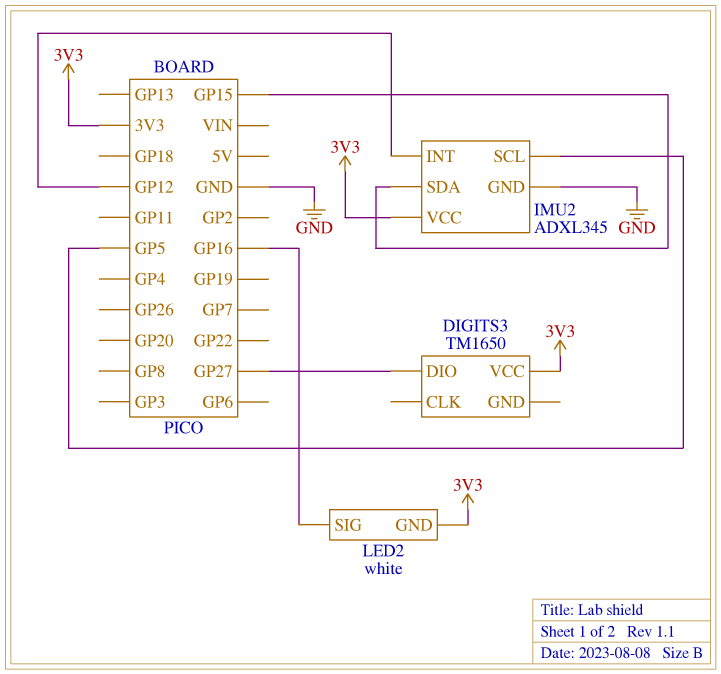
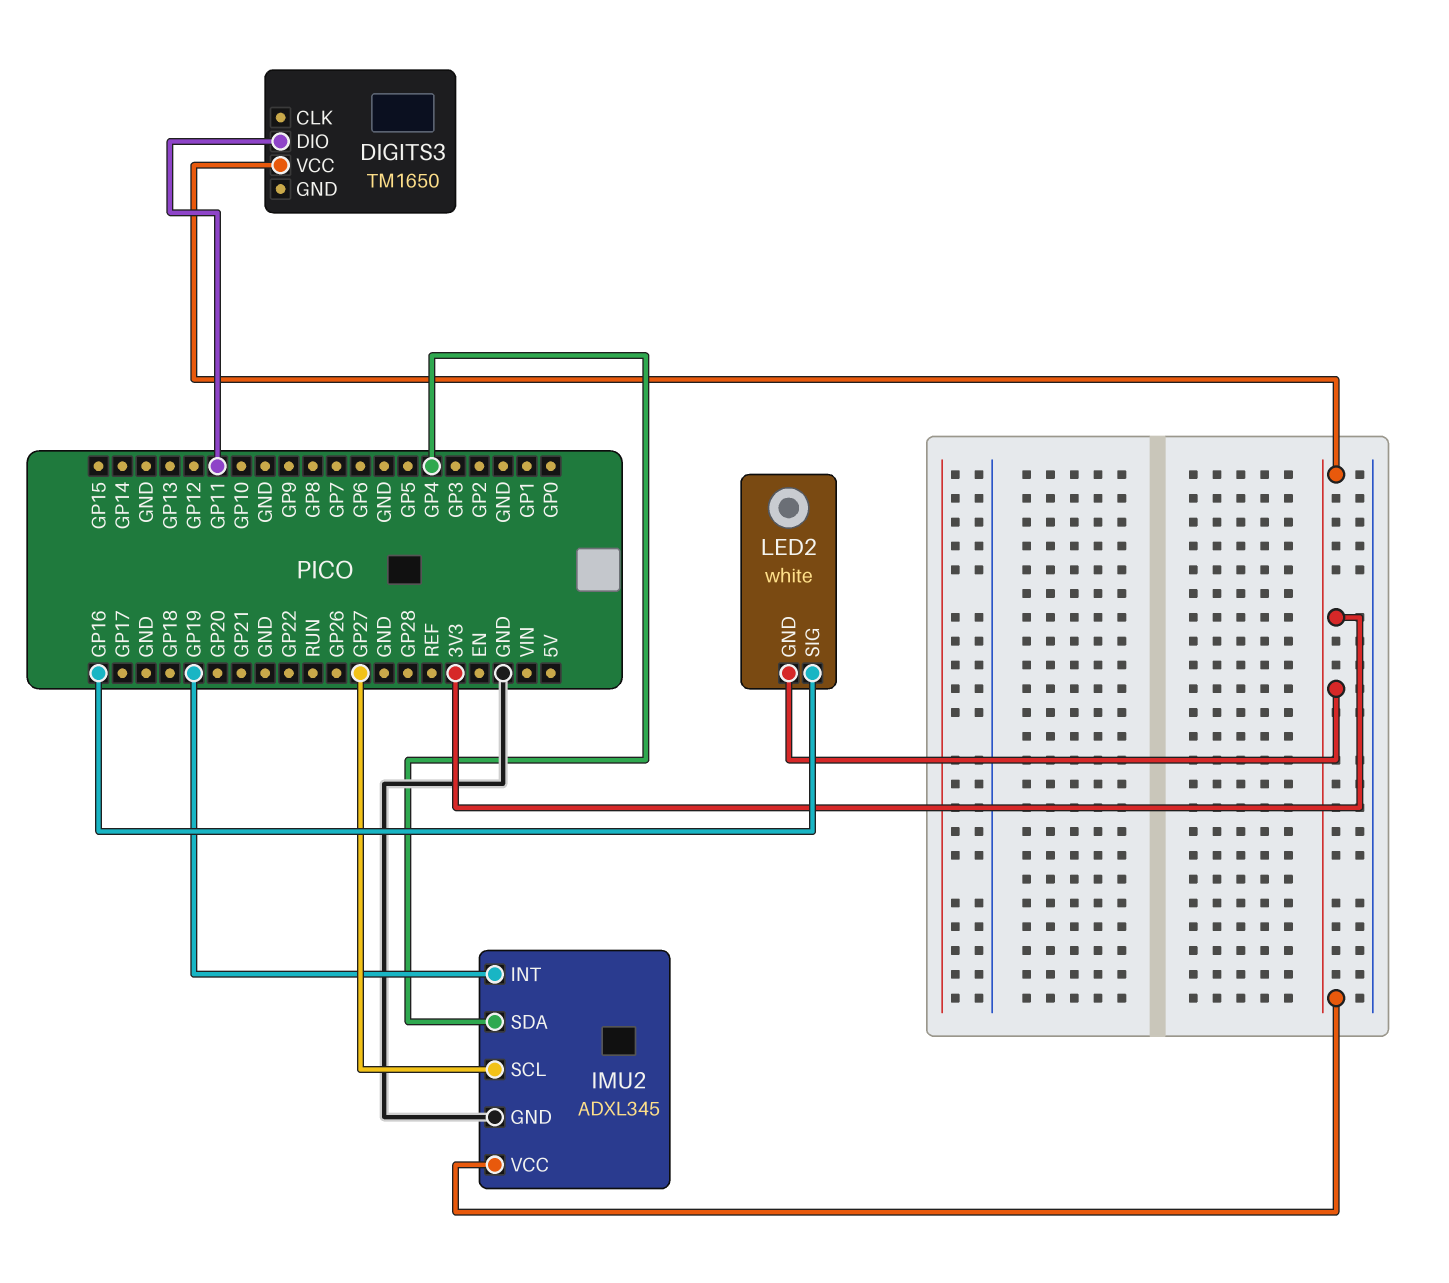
DIGITS3 pin DIO: GP27 -> GP11
IMU2 pin INT: GP12 -> GP19
IMU2 pin SCL: GP5 -> GP27
IMU2 pin SDA: GP15 -> GP4

